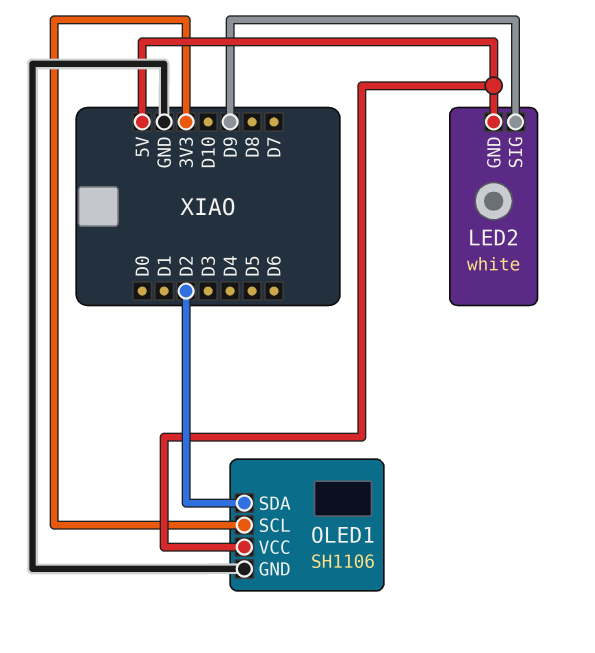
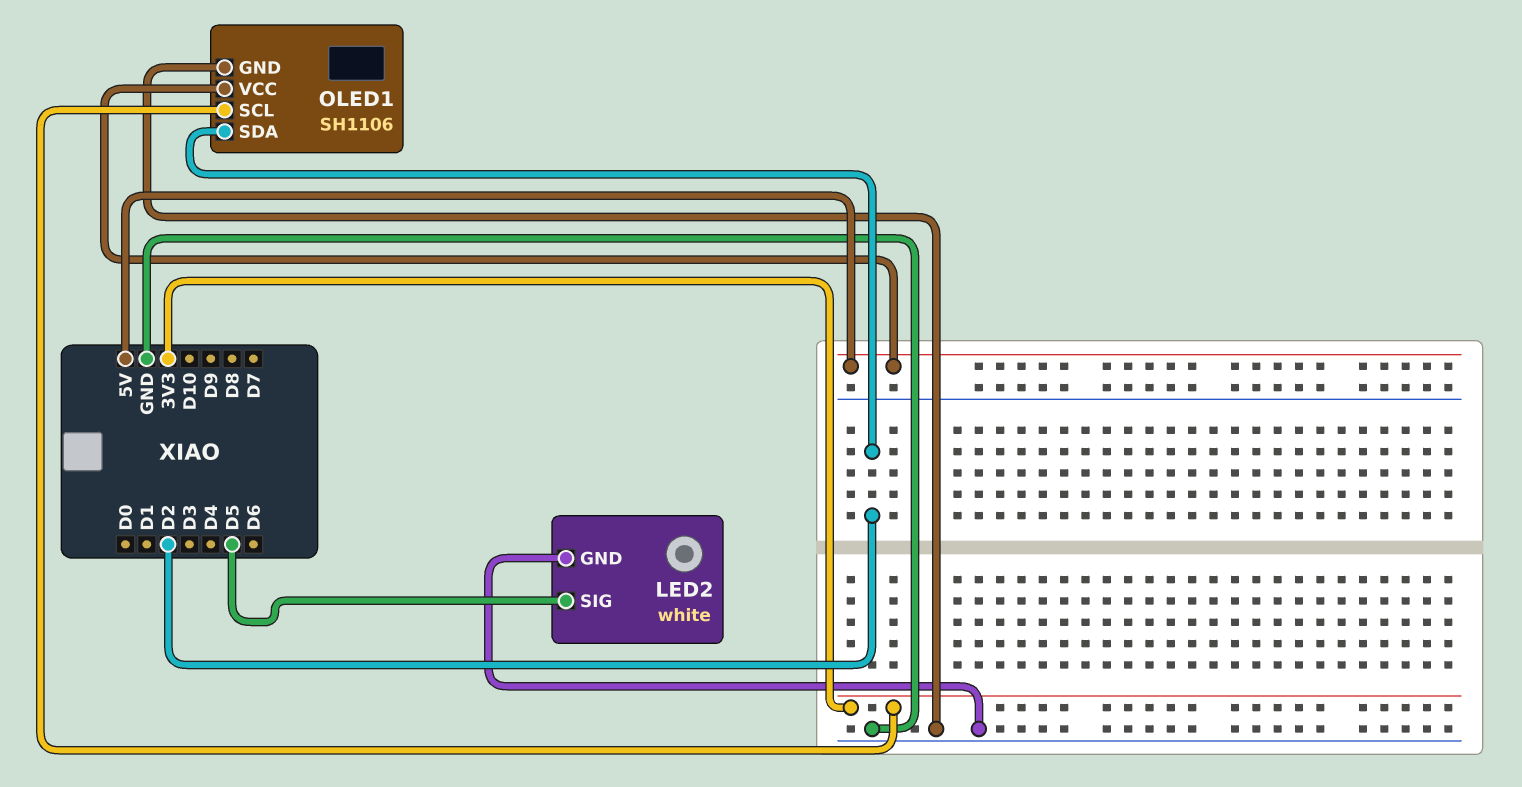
LED2 pin GND: 5V -> GND
LED2 pin SIG: D9 -> D5

